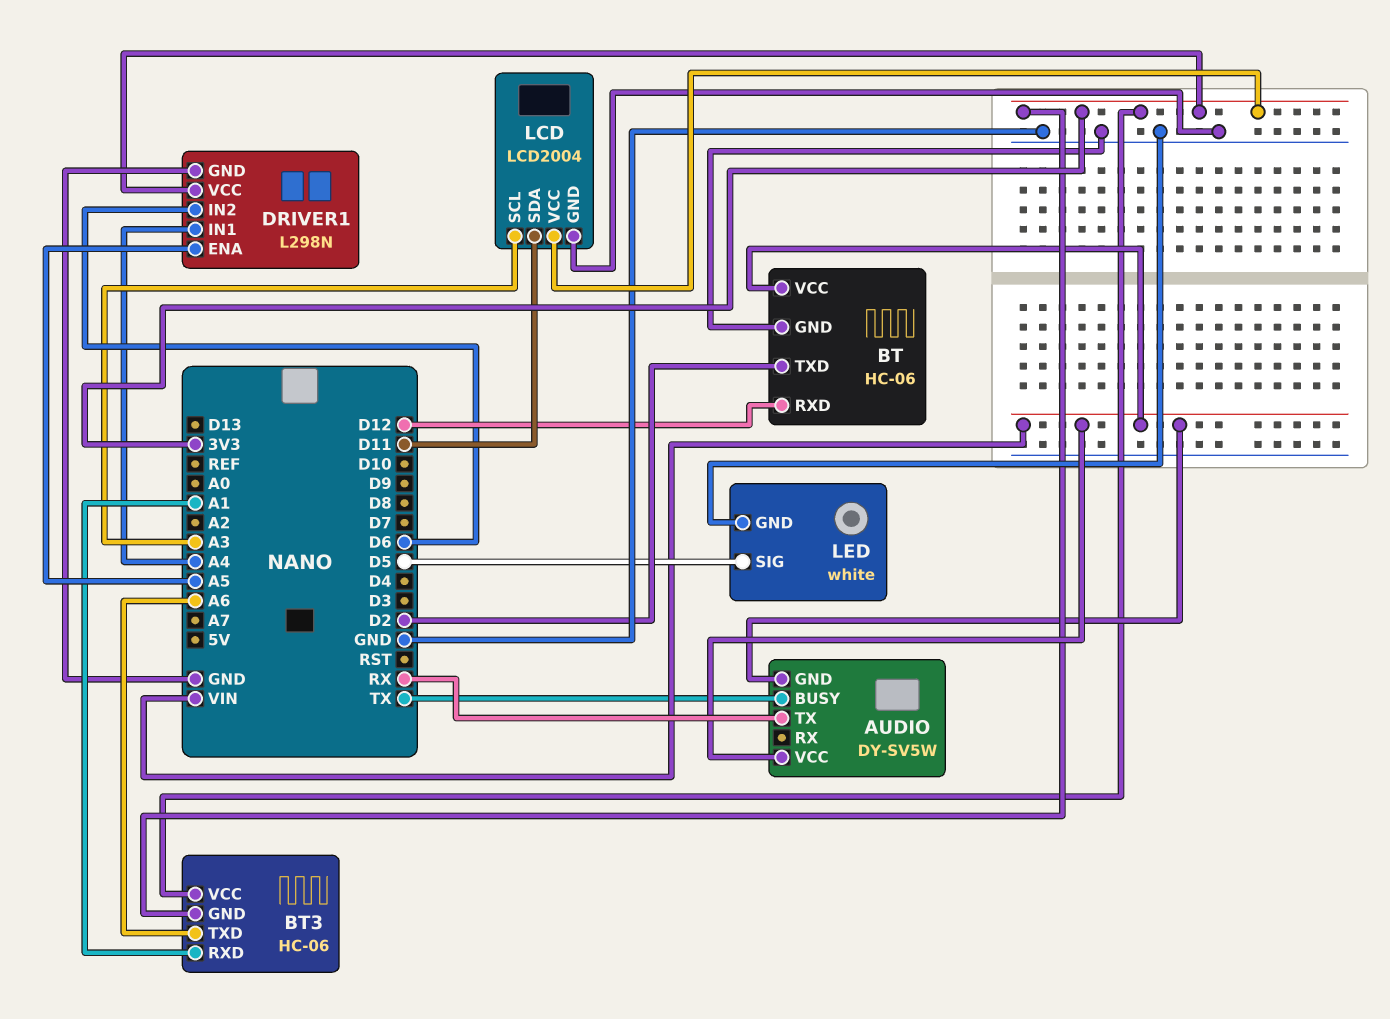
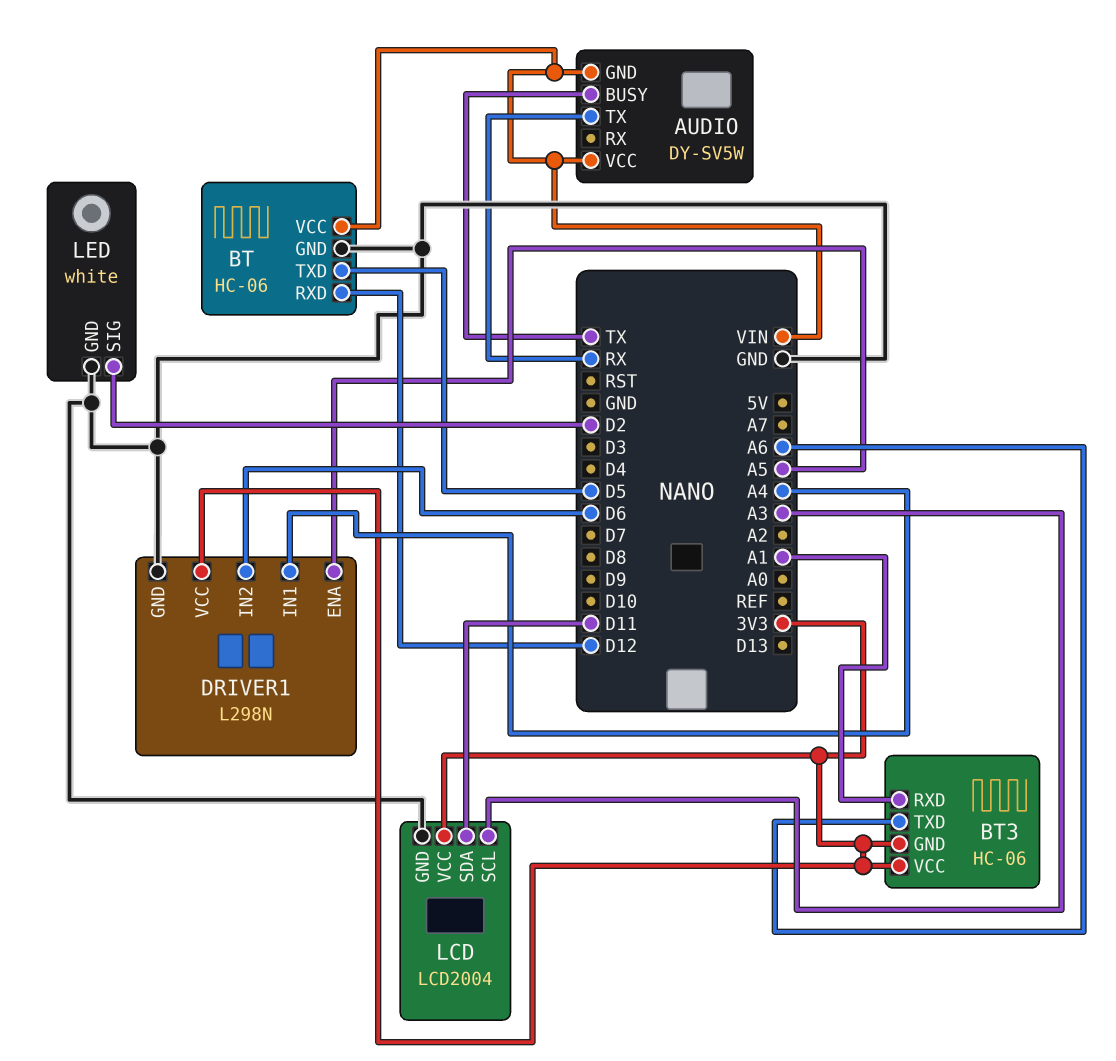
BT pin TXD: D2 -> D5
LED pin SIG: D5 -> D2

